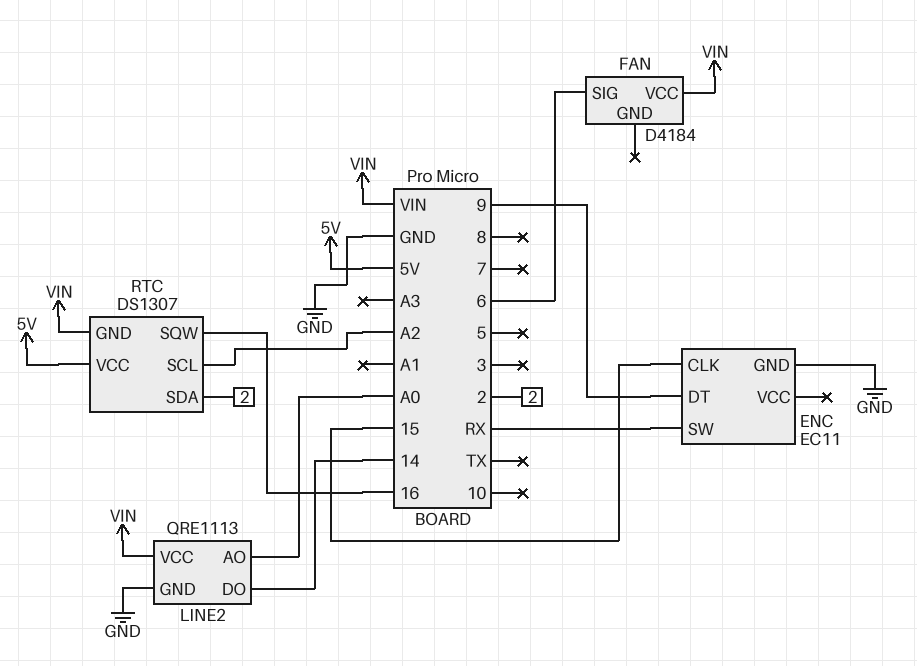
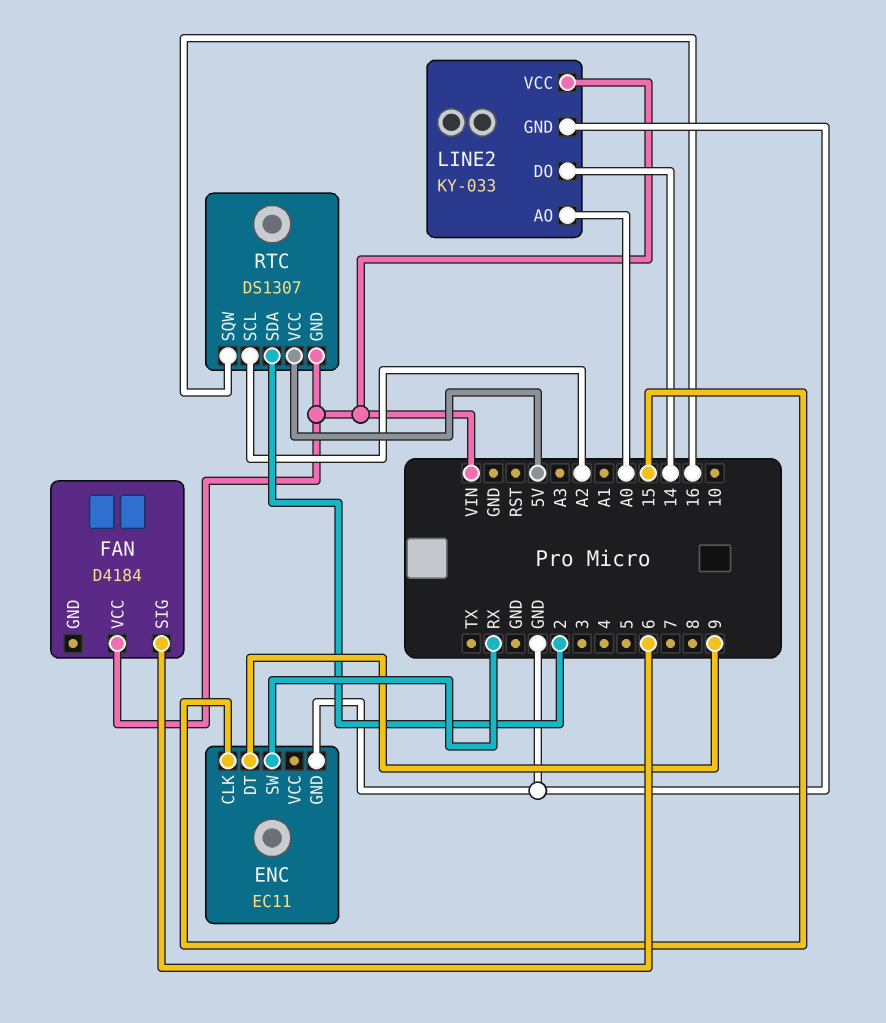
LINE2: QRE1113 -> KY-033

